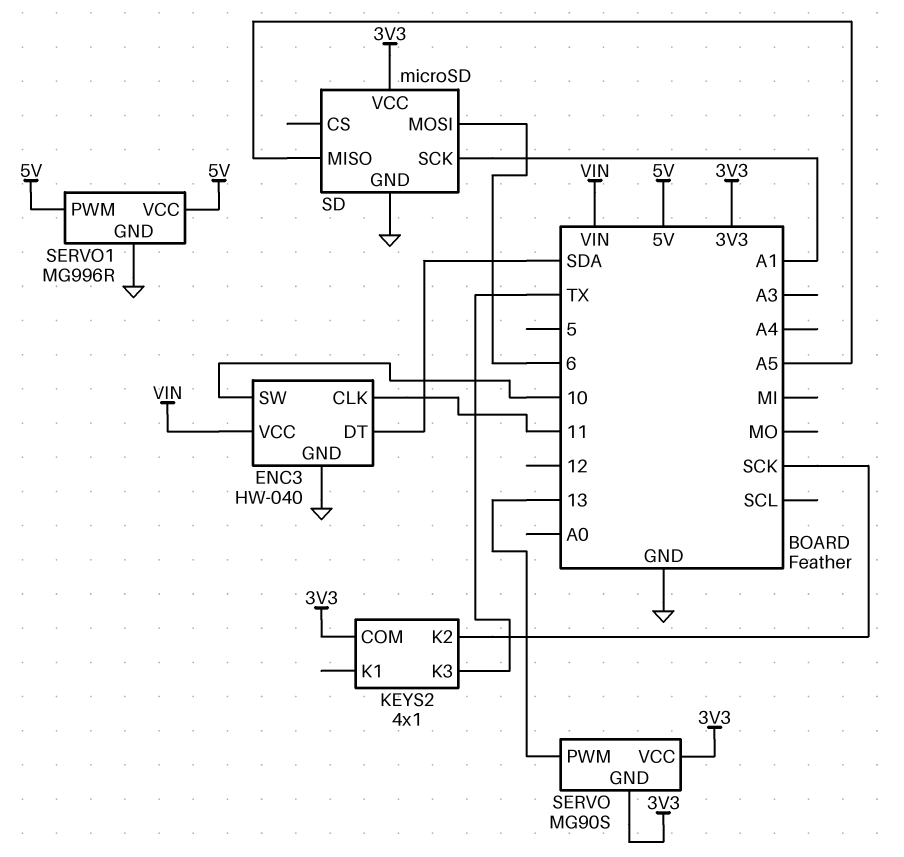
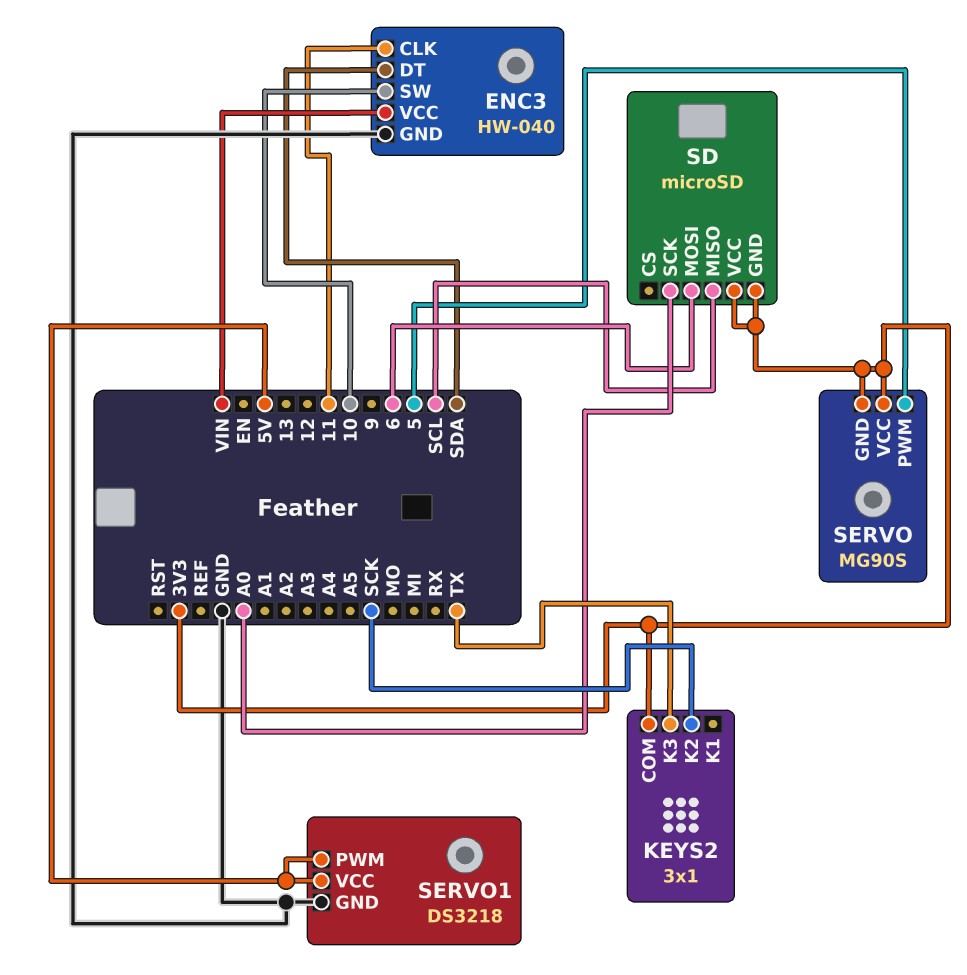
KEYS2: 4x1 -> 3x1
SD pin GND: GND -> 3V3
SD pin MISO: A5 -> SCL
SD pin SCK: A1 -> A0
SERVO pin PWM: 13 -> 5
SERVO1: MG996R -> DS3218

